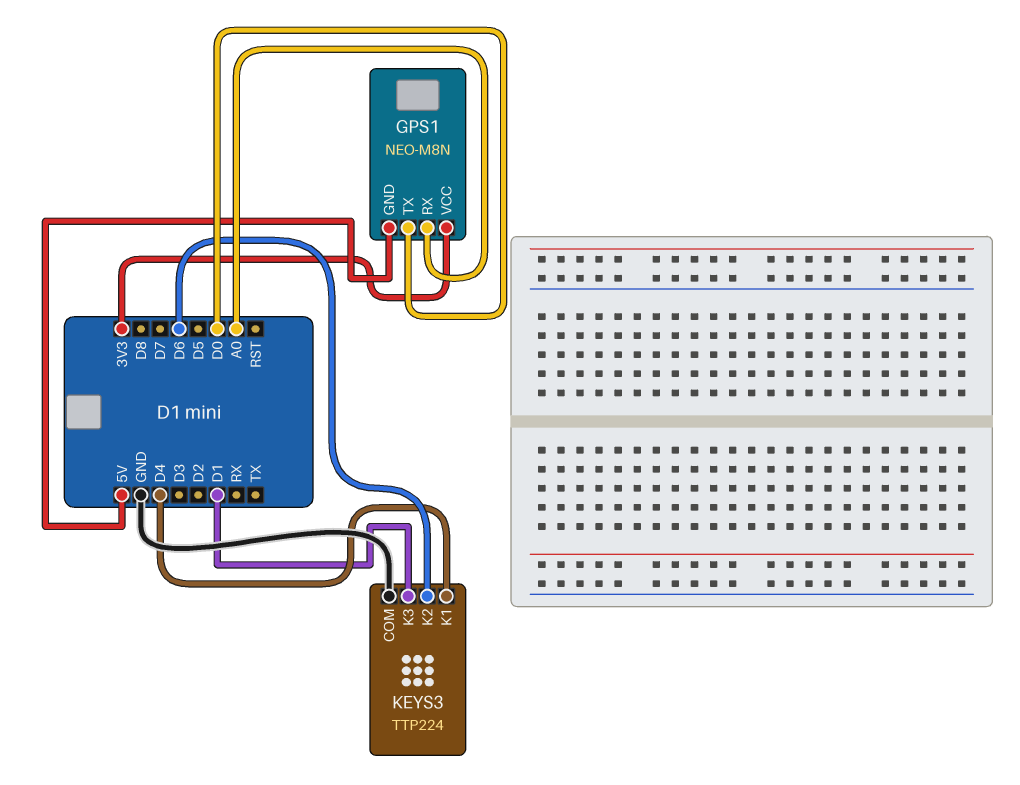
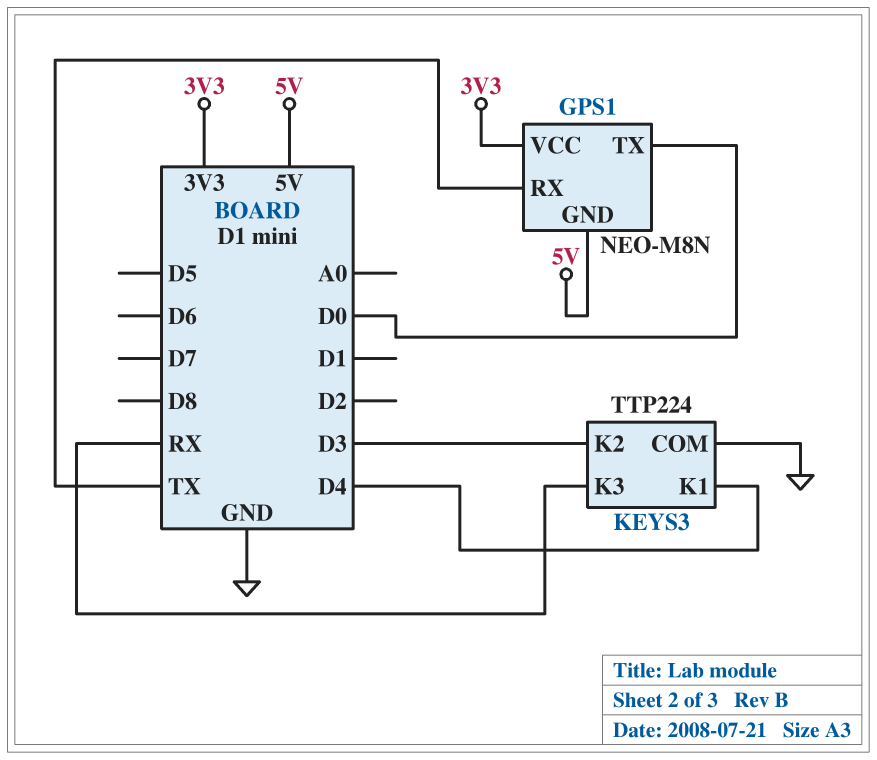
GPS1 pin RX: A0 -> TX
KEYS3 pin K2: D6 -> D3
KEYS3 pin K3: D1 -> RX

